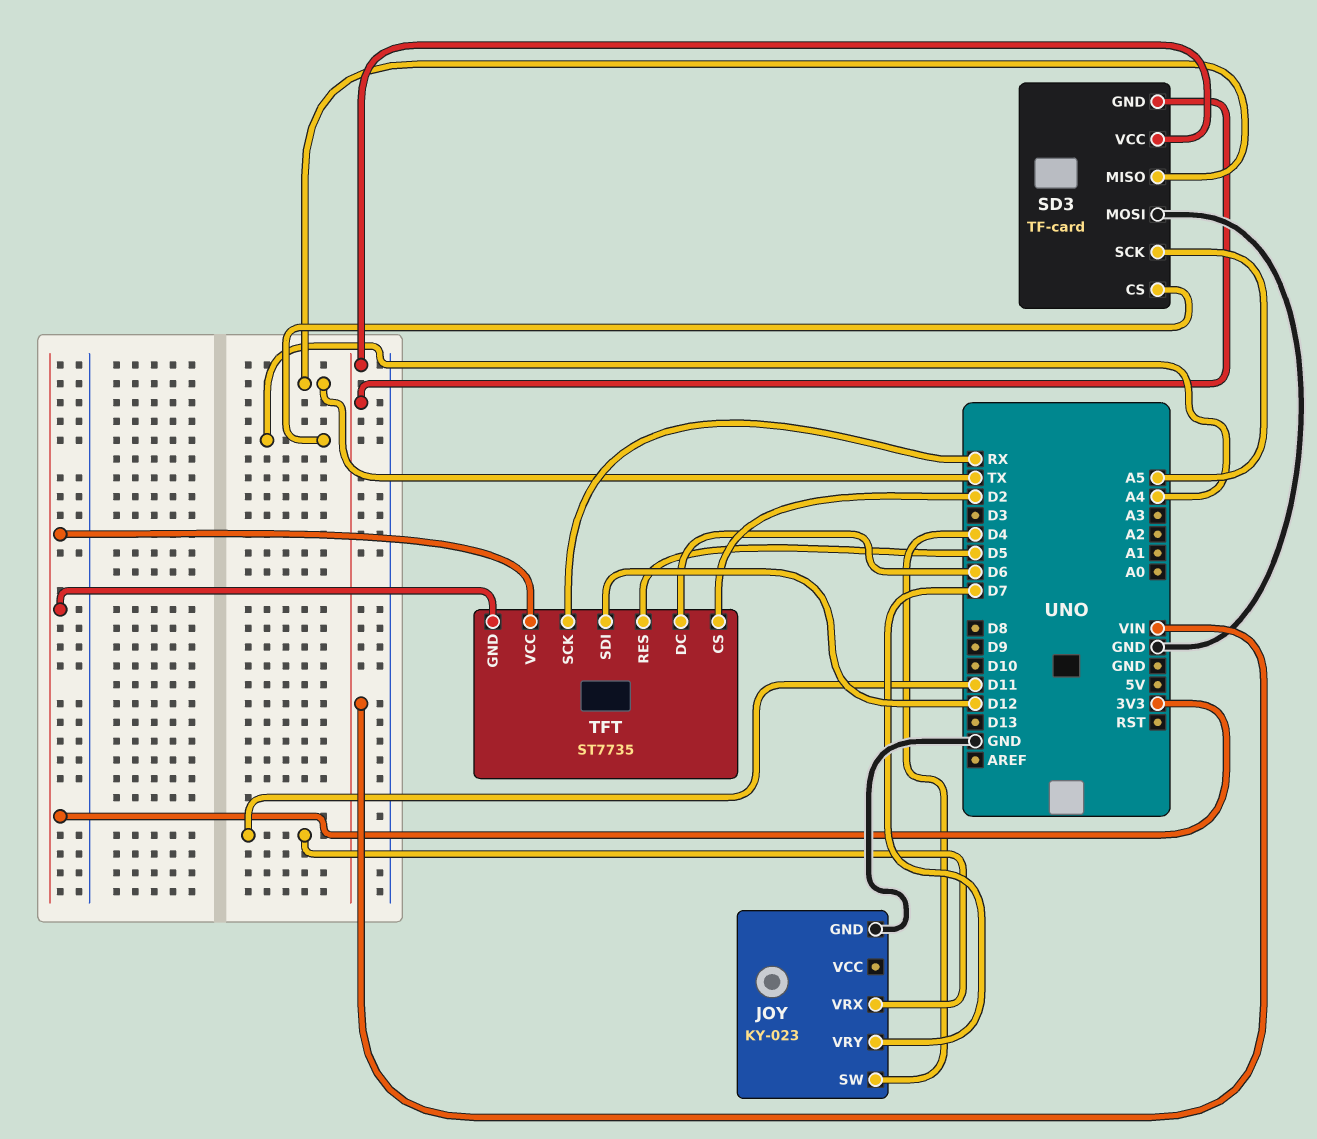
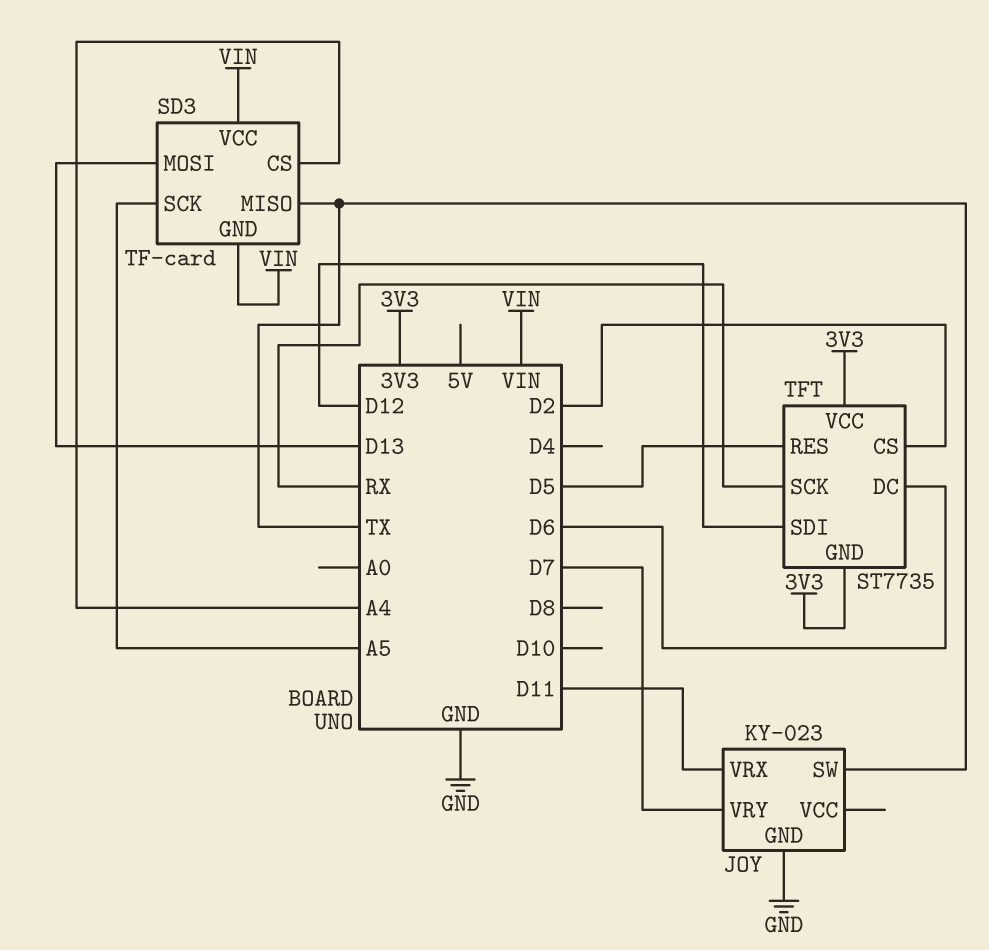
JOY pin SW: D4 -> TX
SD3 pin MOSI: GND -> D13

